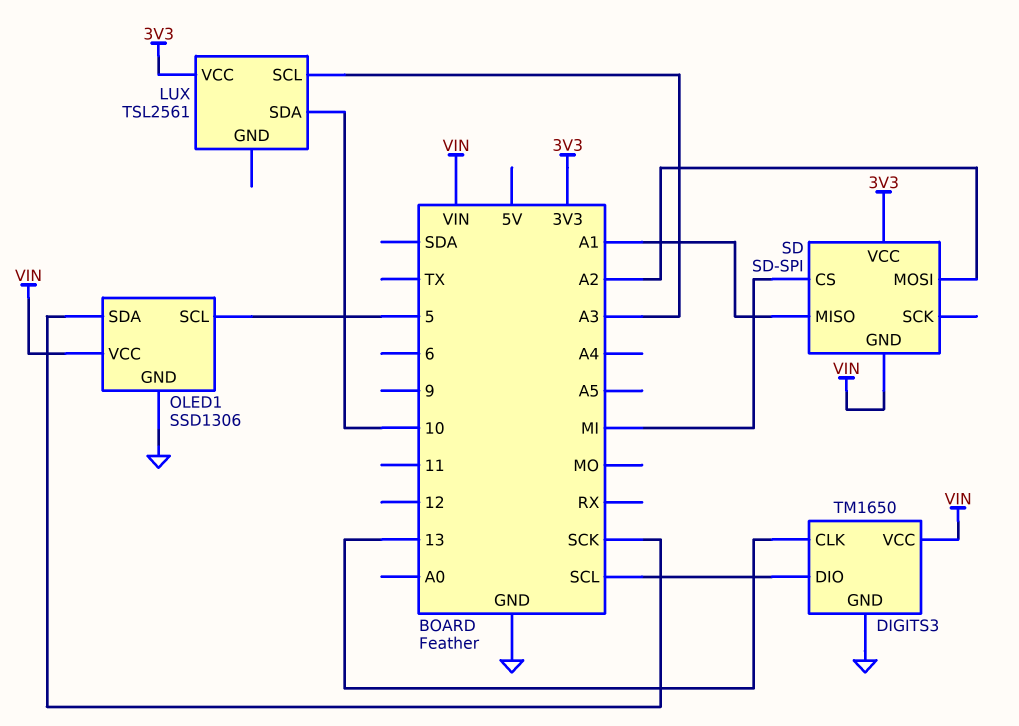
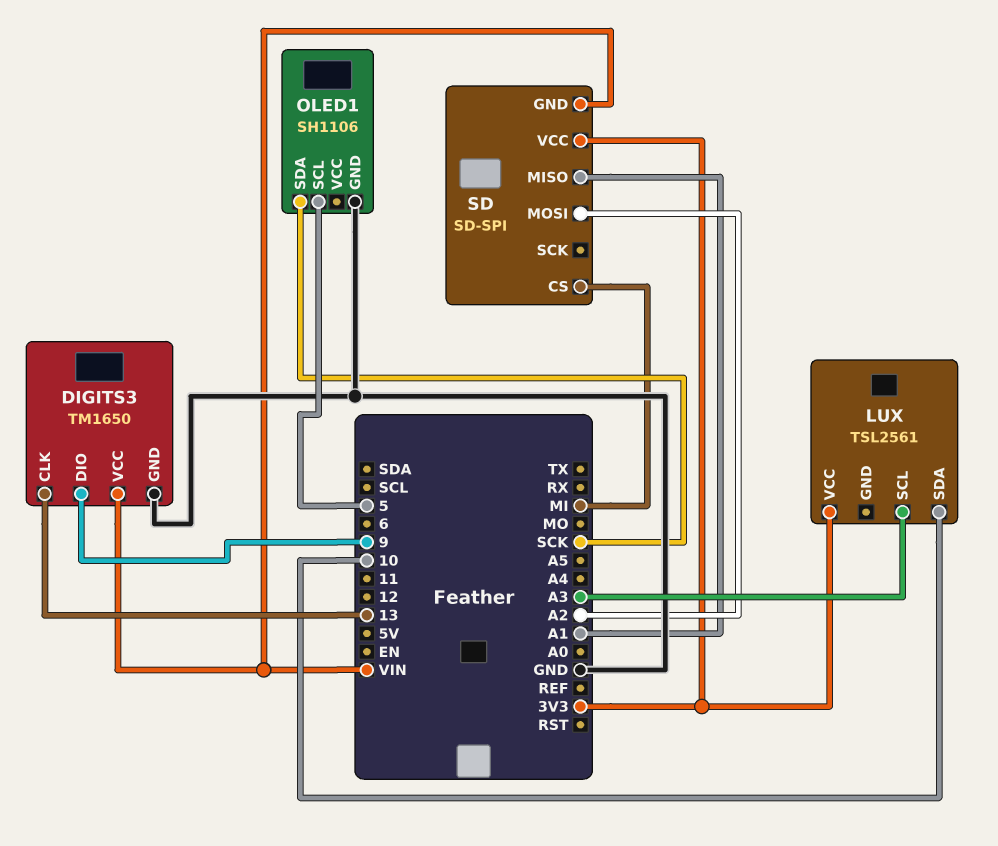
DIGITS3 pin DIO: SCL -> 9
OLED1: SSD1306 -> SH1106
OLED1 pin VCC: VIN -> none

